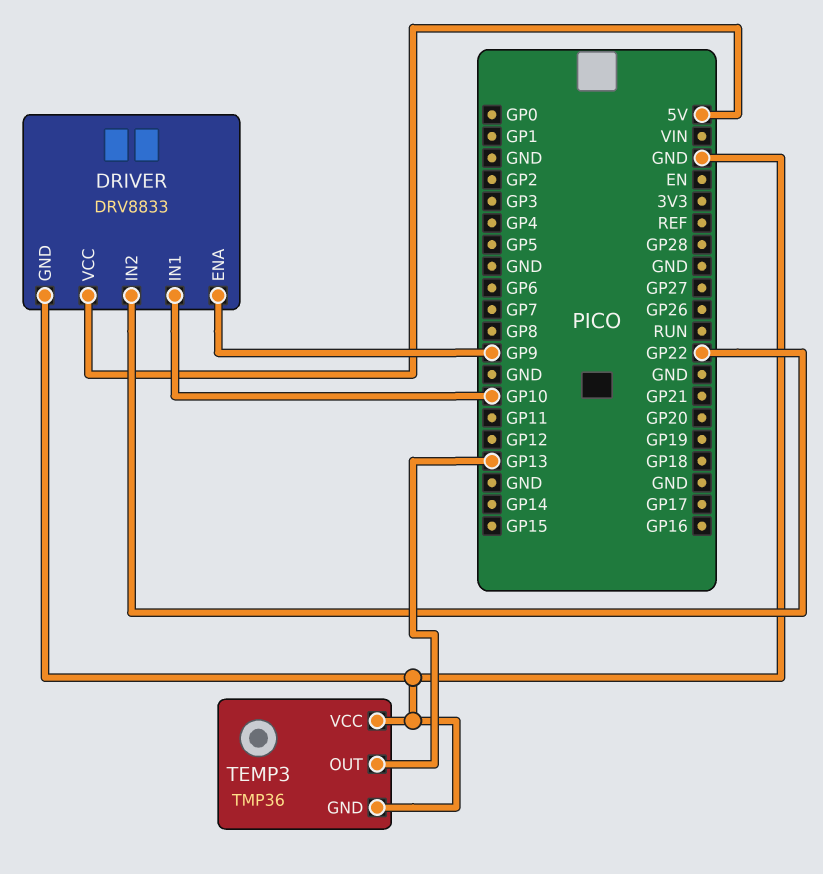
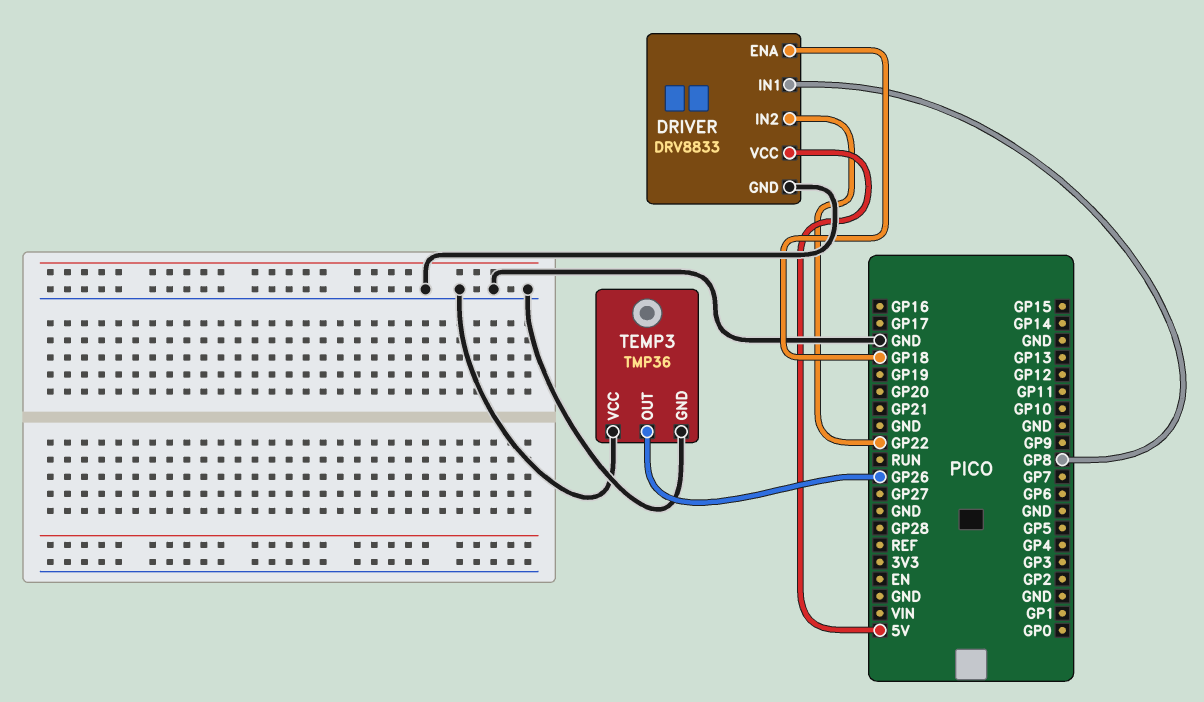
DRIVER pin ENA: GP9 -> GP18
DRIVER pin IN1: GP10 -> GP8
TEMP3 pin OUT: GP13 -> GP26

